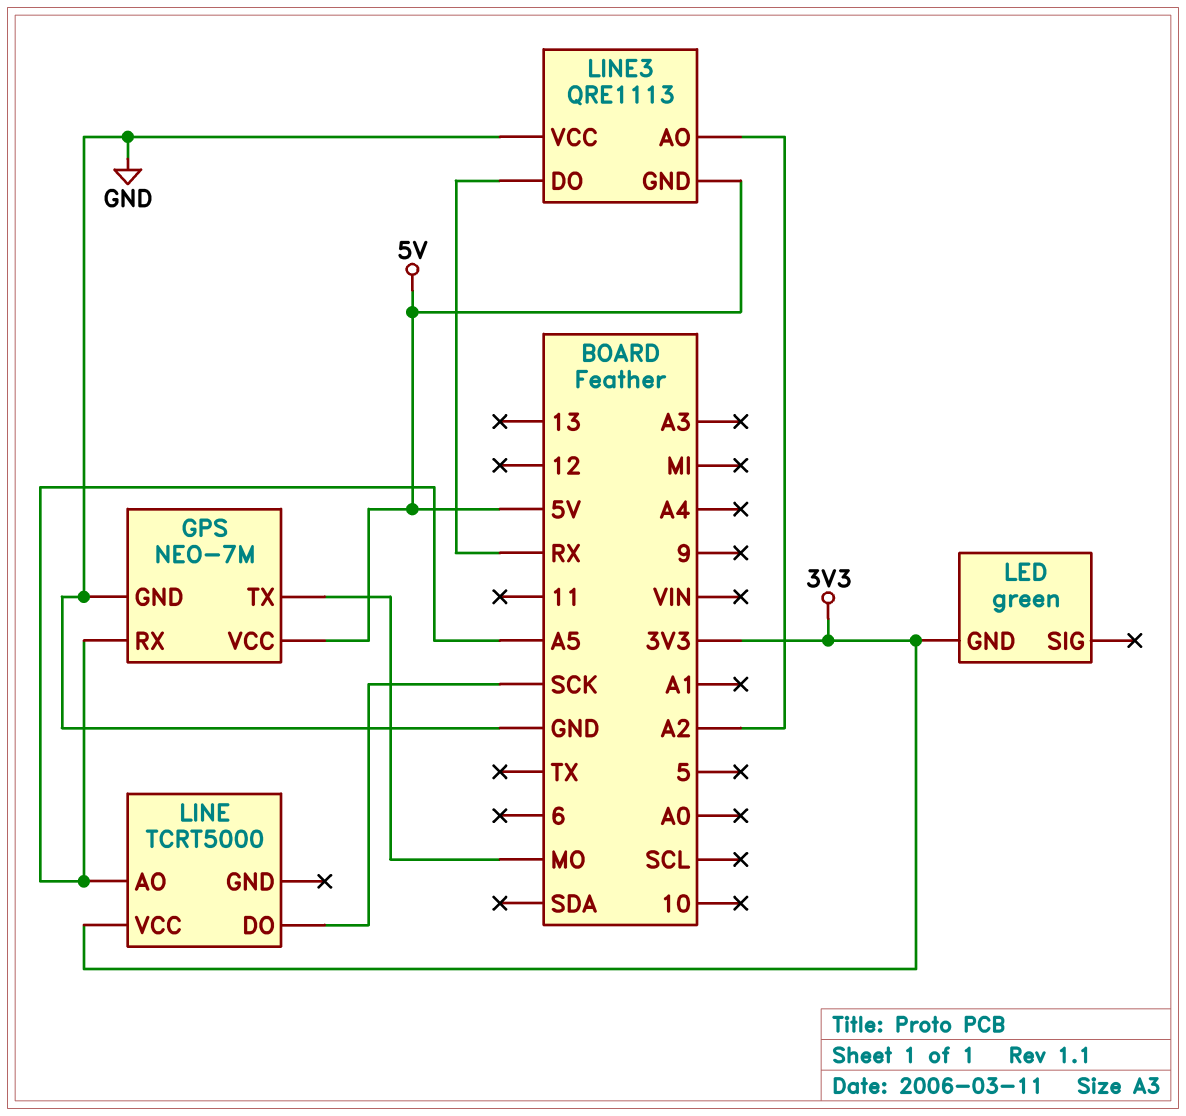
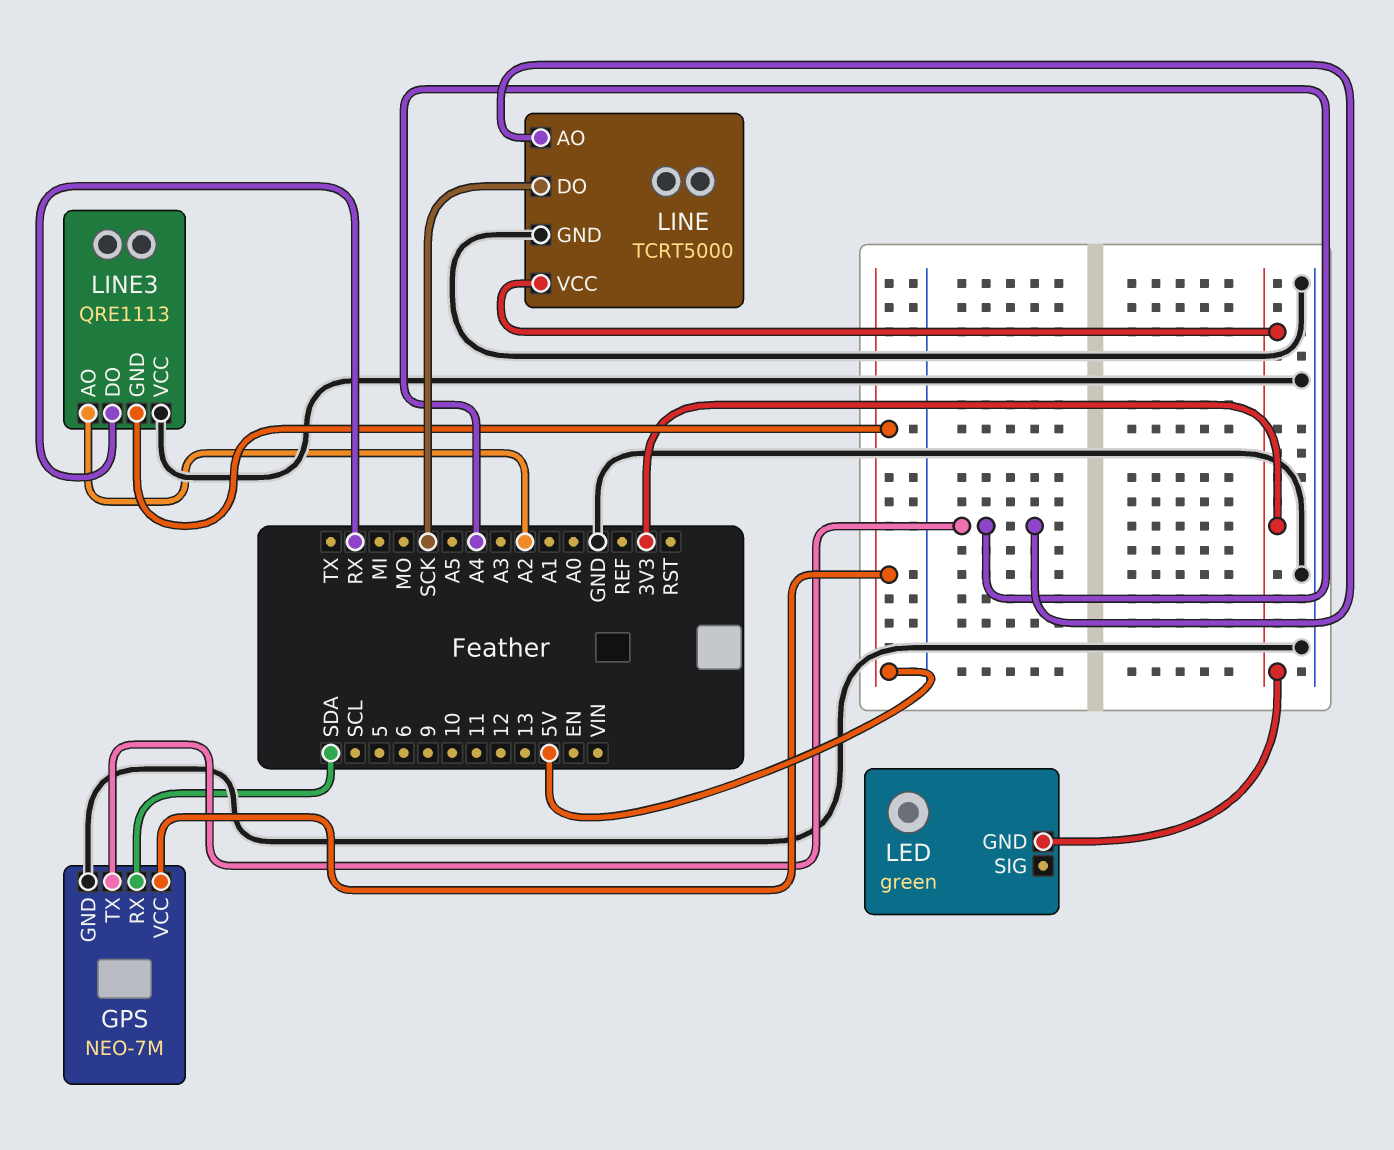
GPS pin RX: A5 -> SDA
GPS pin TX: MO -> A4
LINE pin AO: A5 -> A4
LINE pin GND: none -> GND

